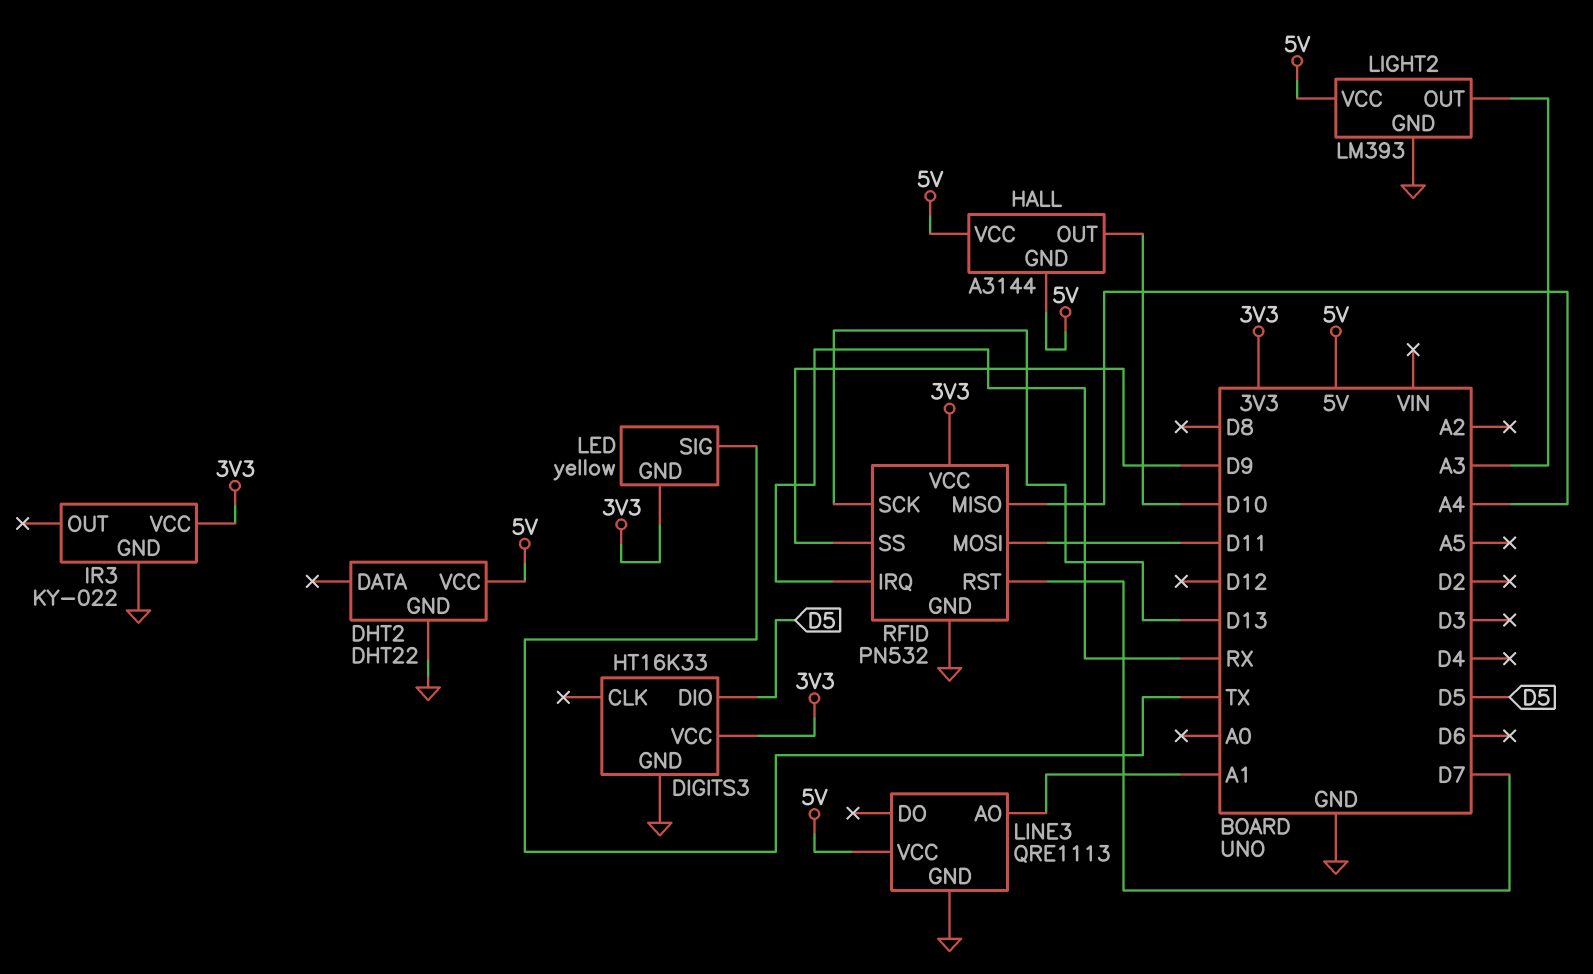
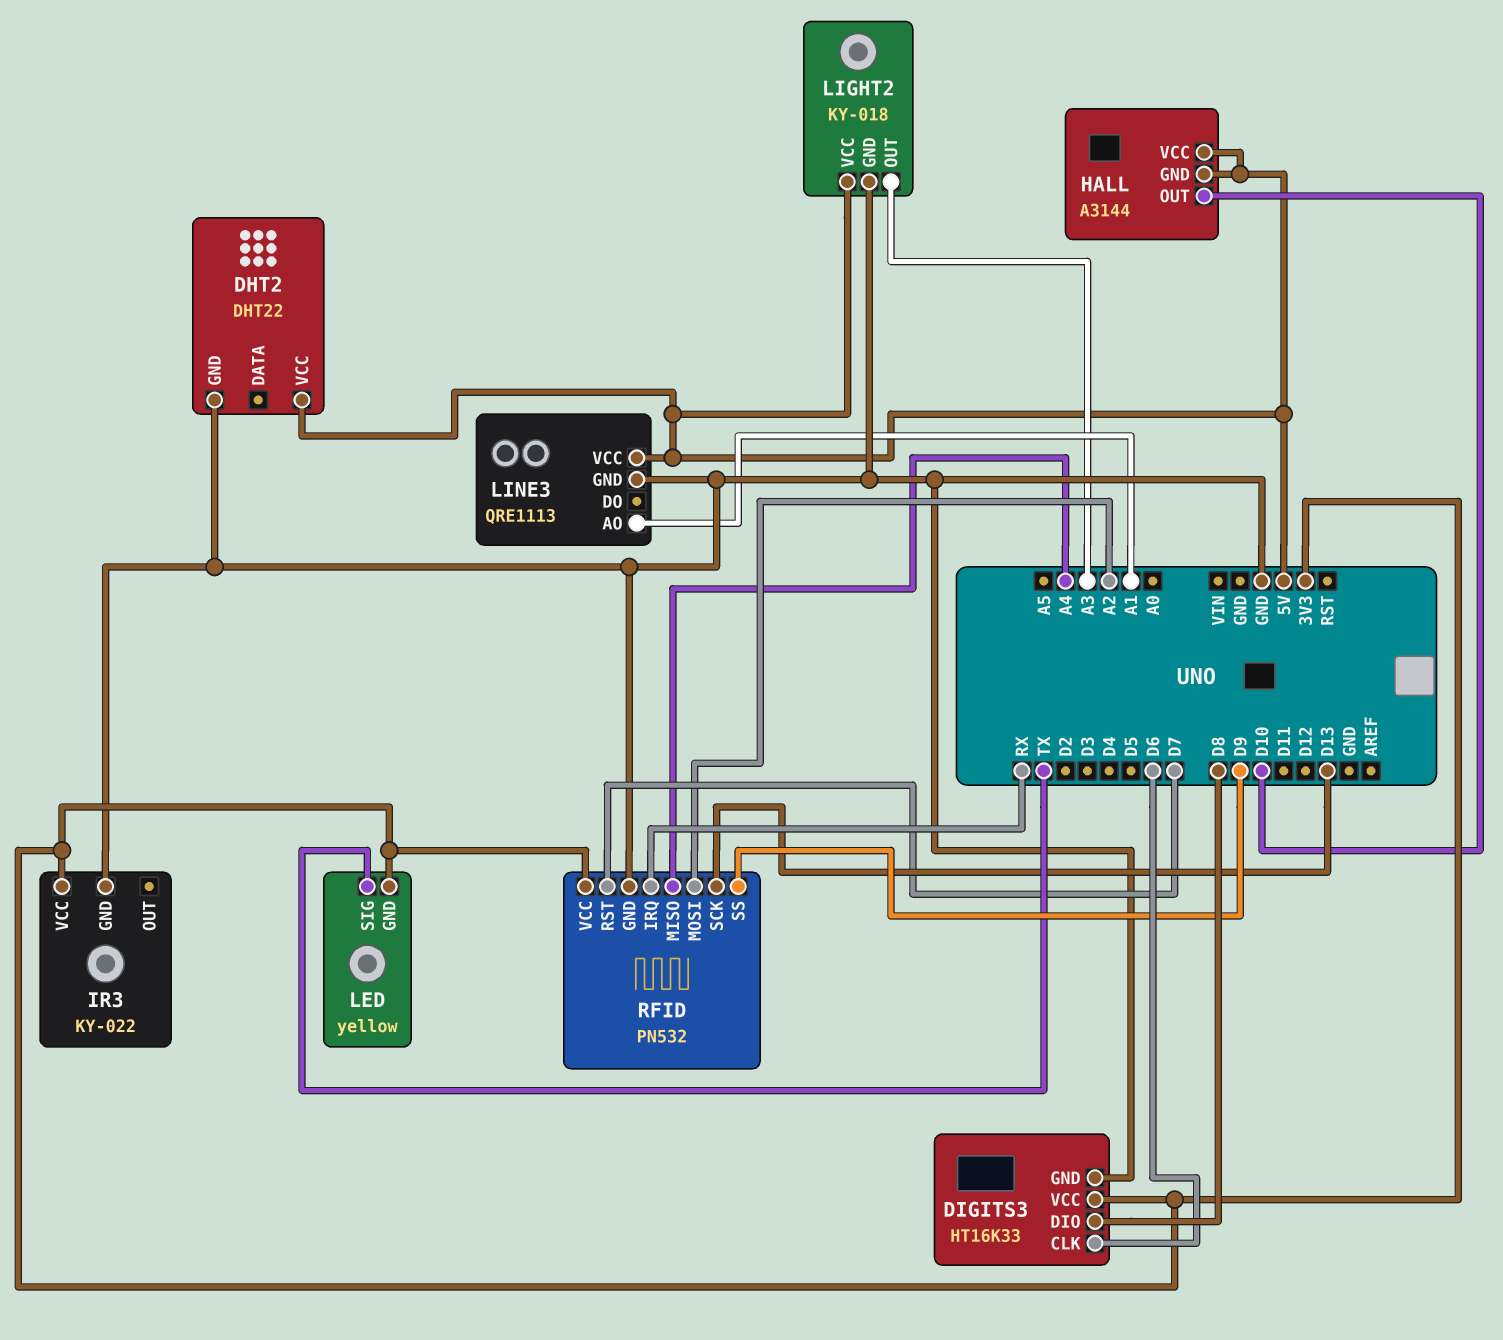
DIGITS3 pin CLK: none -> D6
DIGITS3 pin DIO: D5 -> D8
LIGHT2: LM393 -> KY-018
RFID pin MOSI: D11 -> A2

